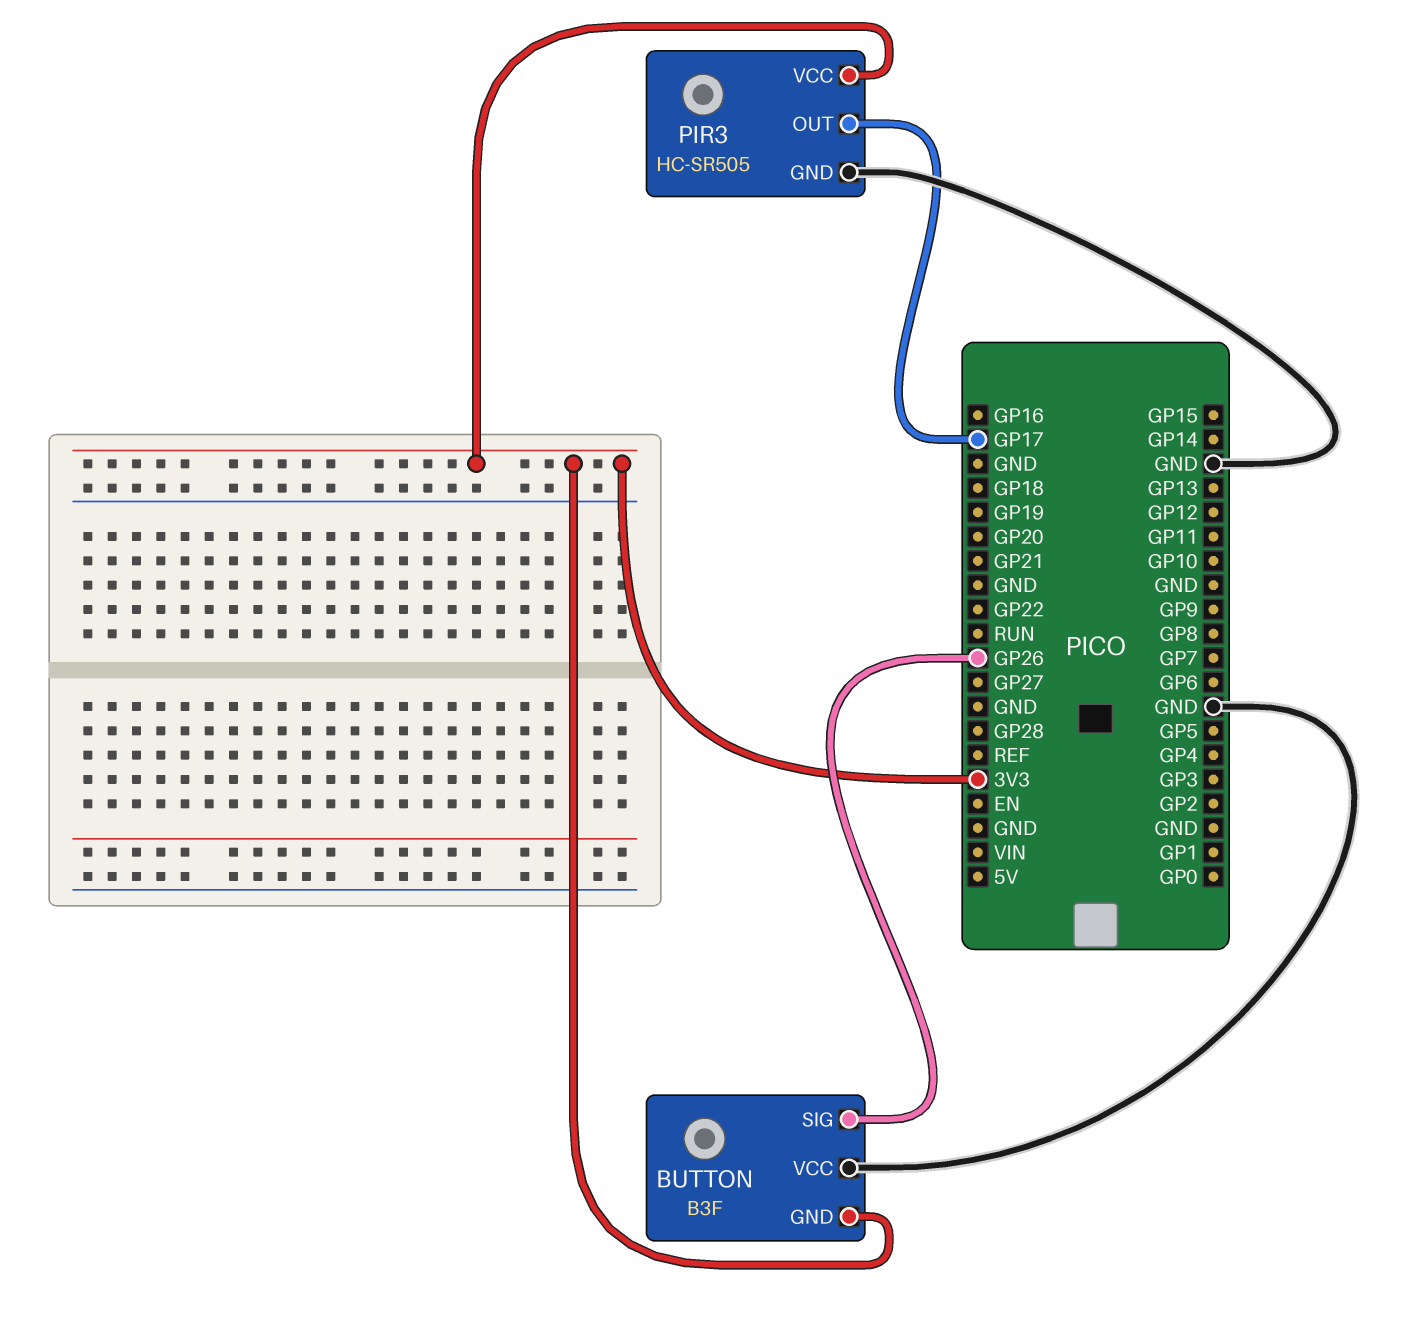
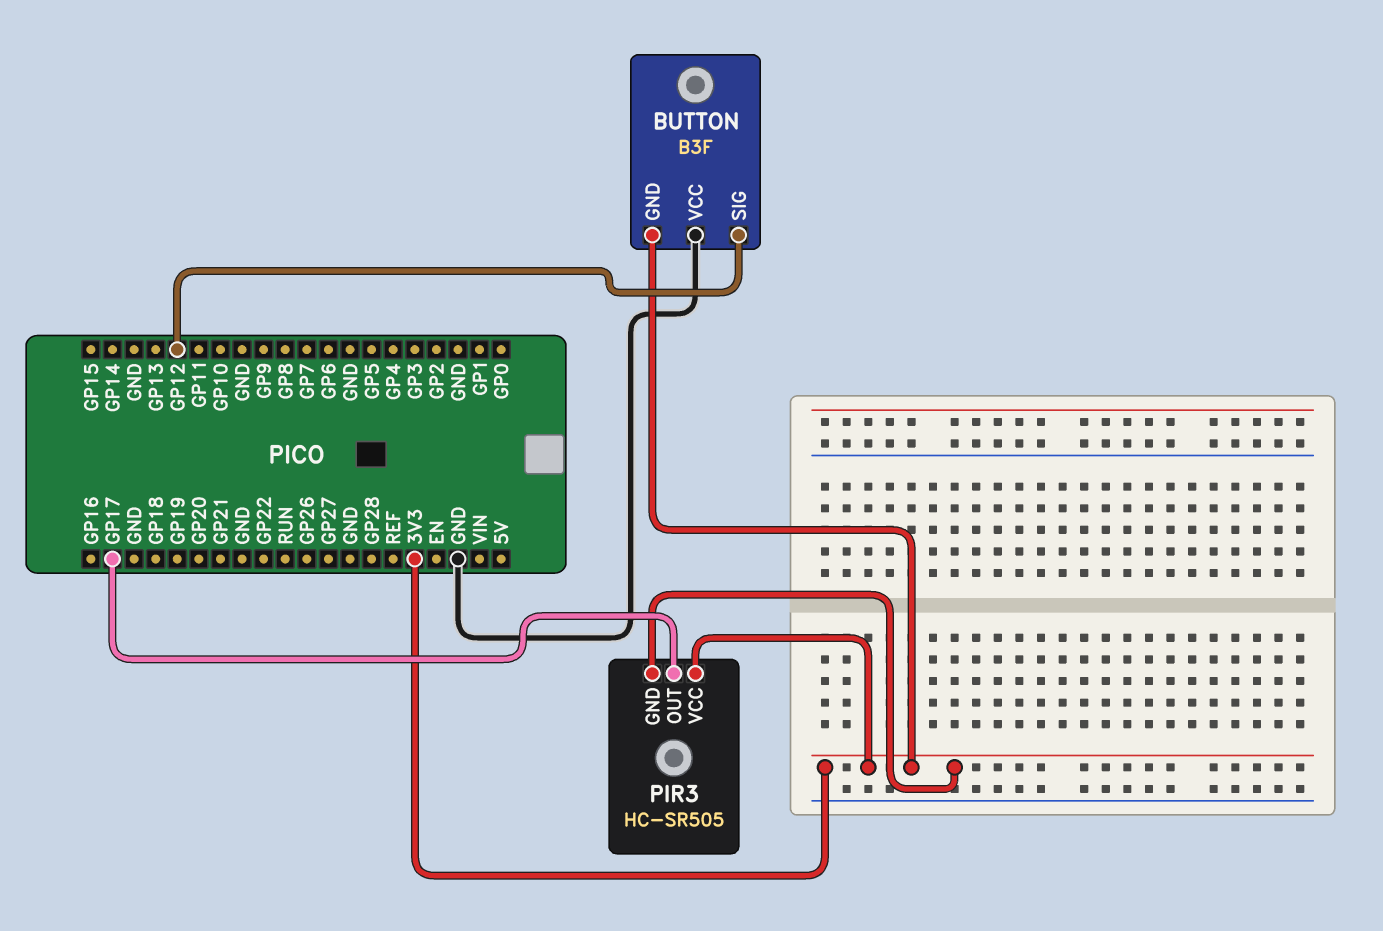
BUTTON pin SIG: GP26 -> GP12
PIR3 pin GND: GND -> 3V3

